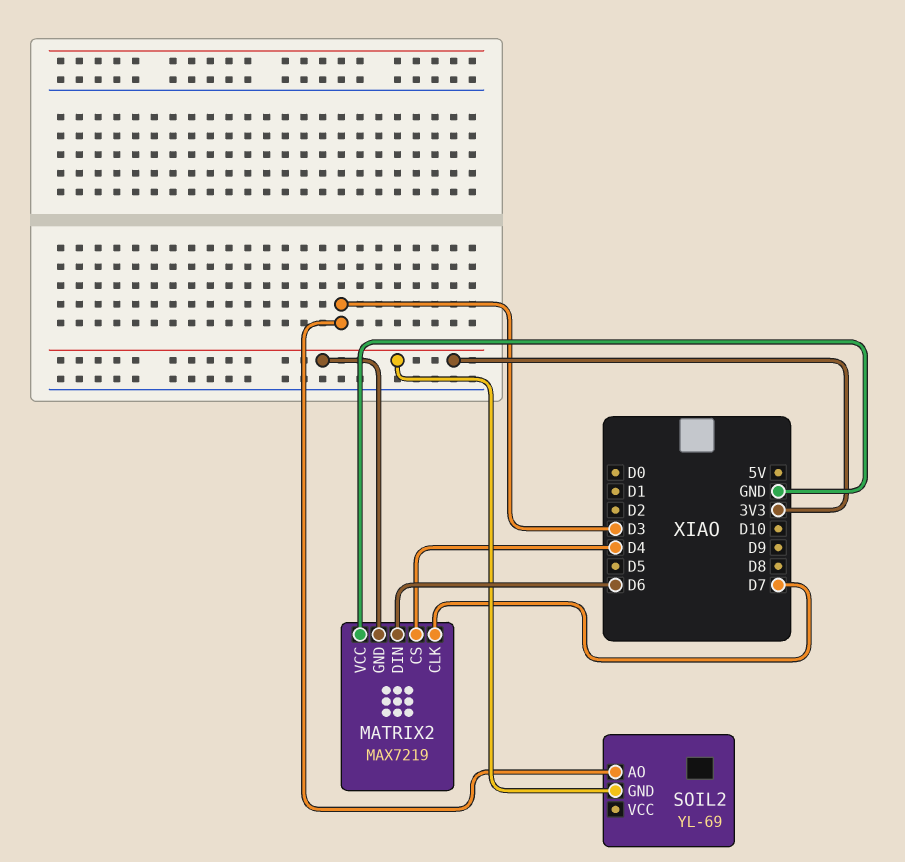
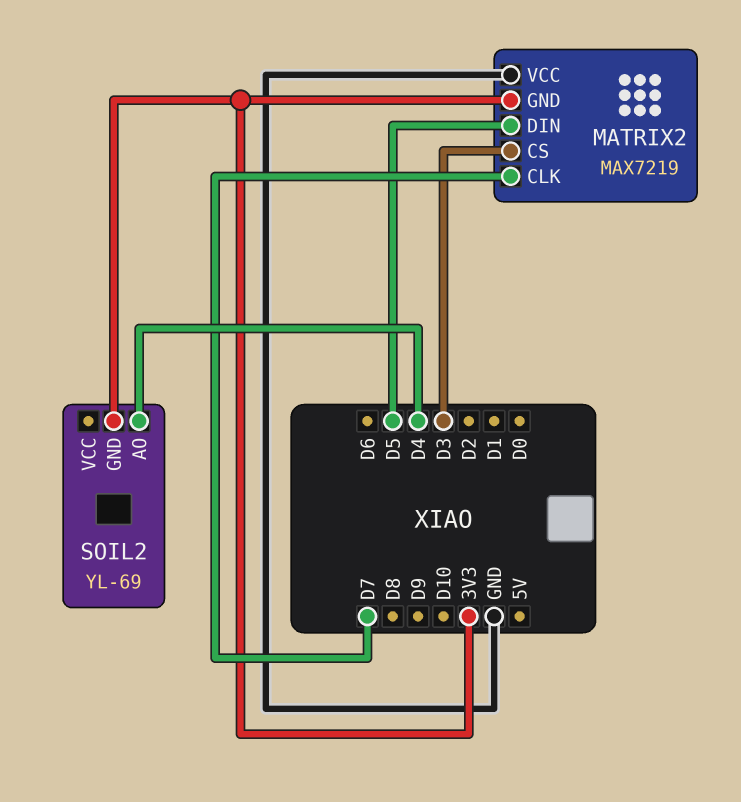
MATRIX2 pin CS: D4 -> D3
MATRIX2 pin DIN: D6 -> D5
SOIL2 pin AO: D3 -> D4

